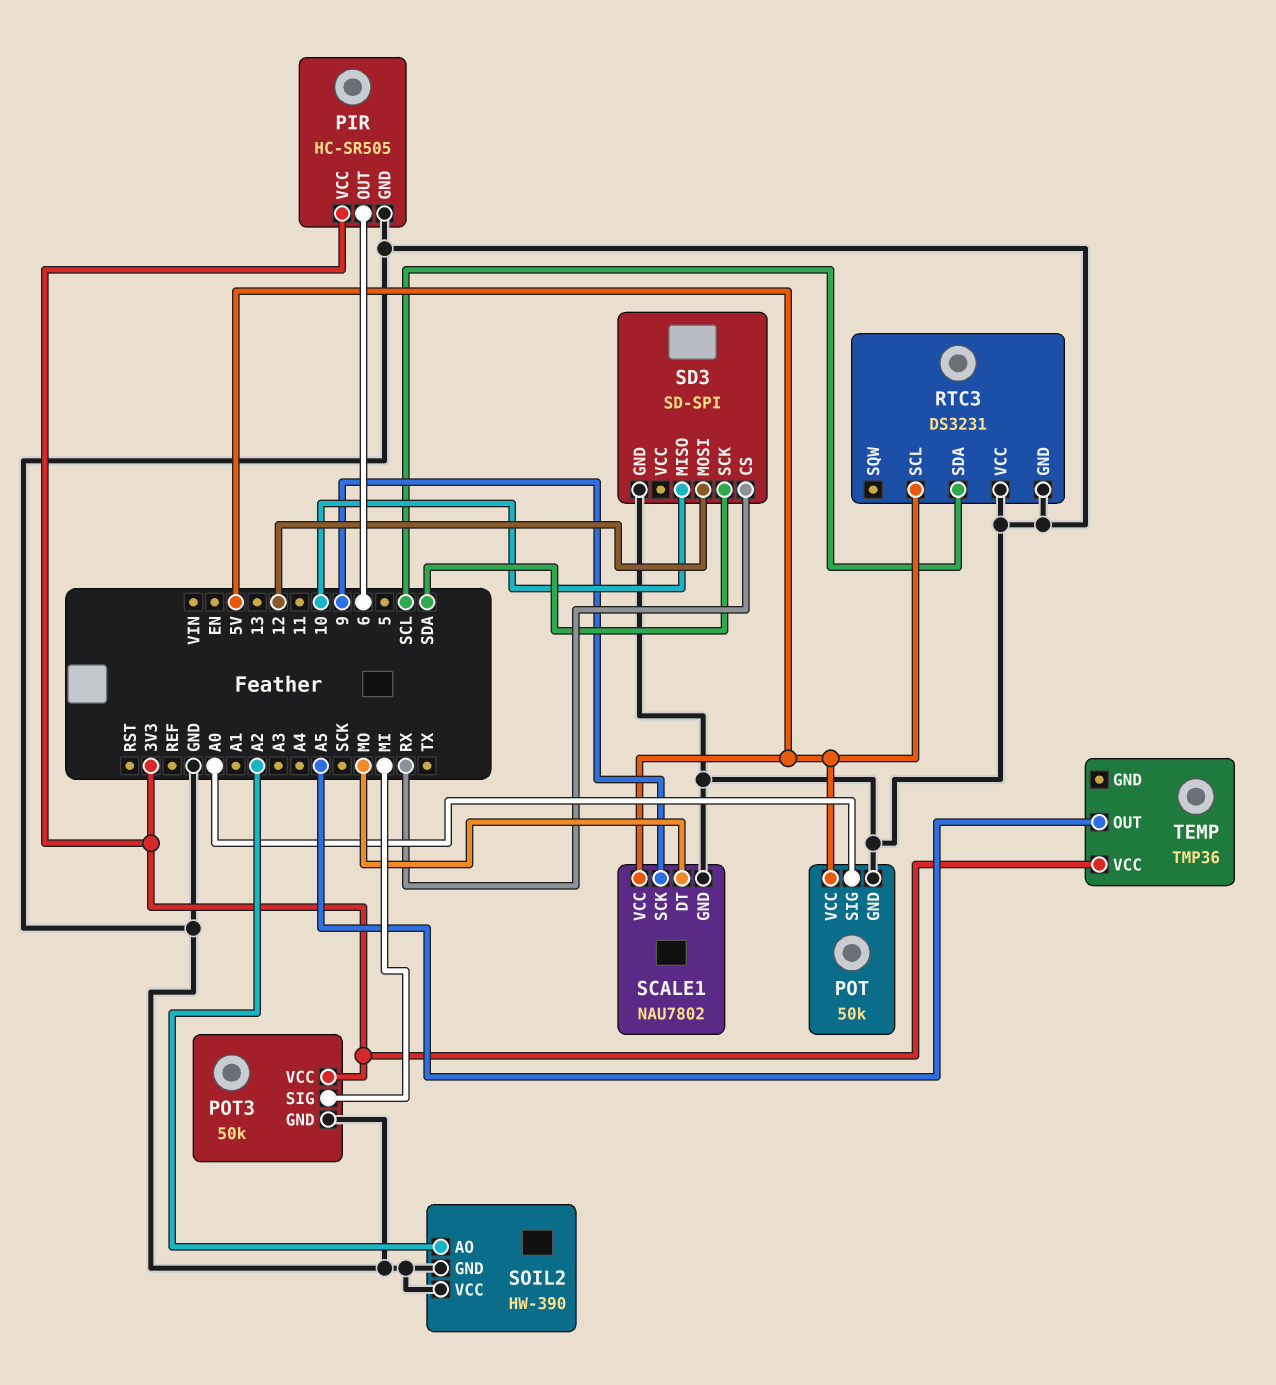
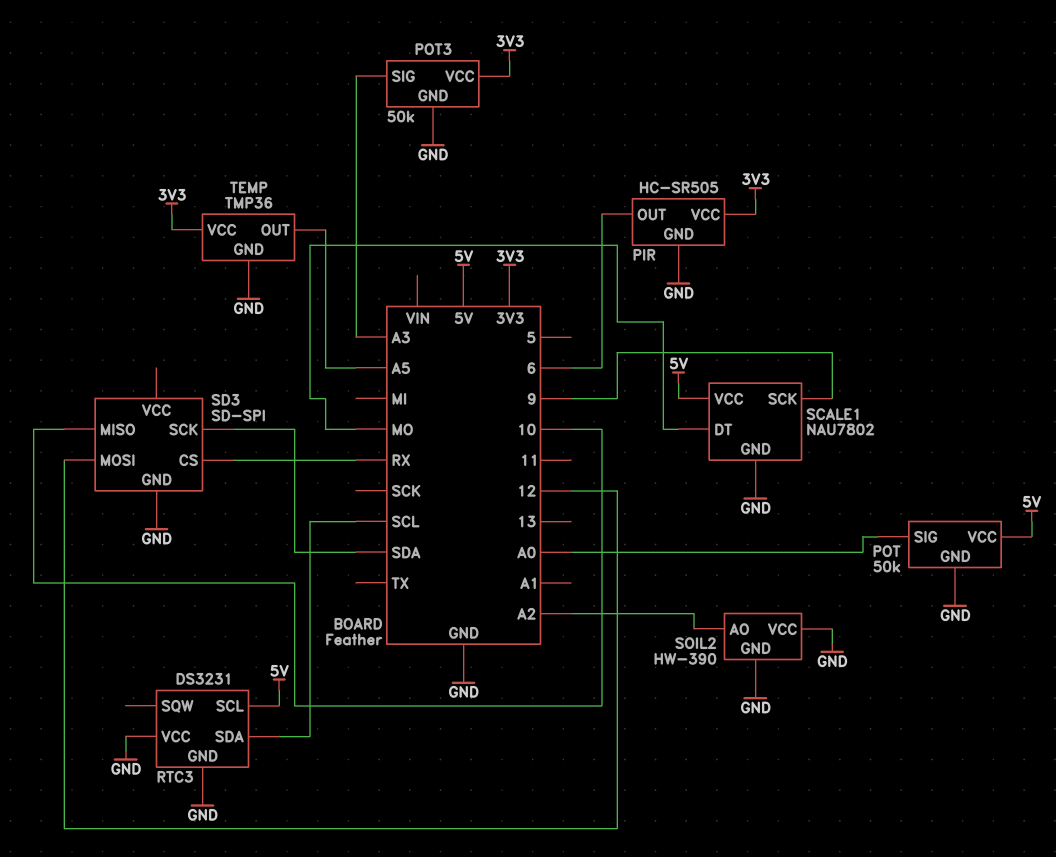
POT3 pin SIG: MI -> A3
TEMP pin GND: none -> GND

